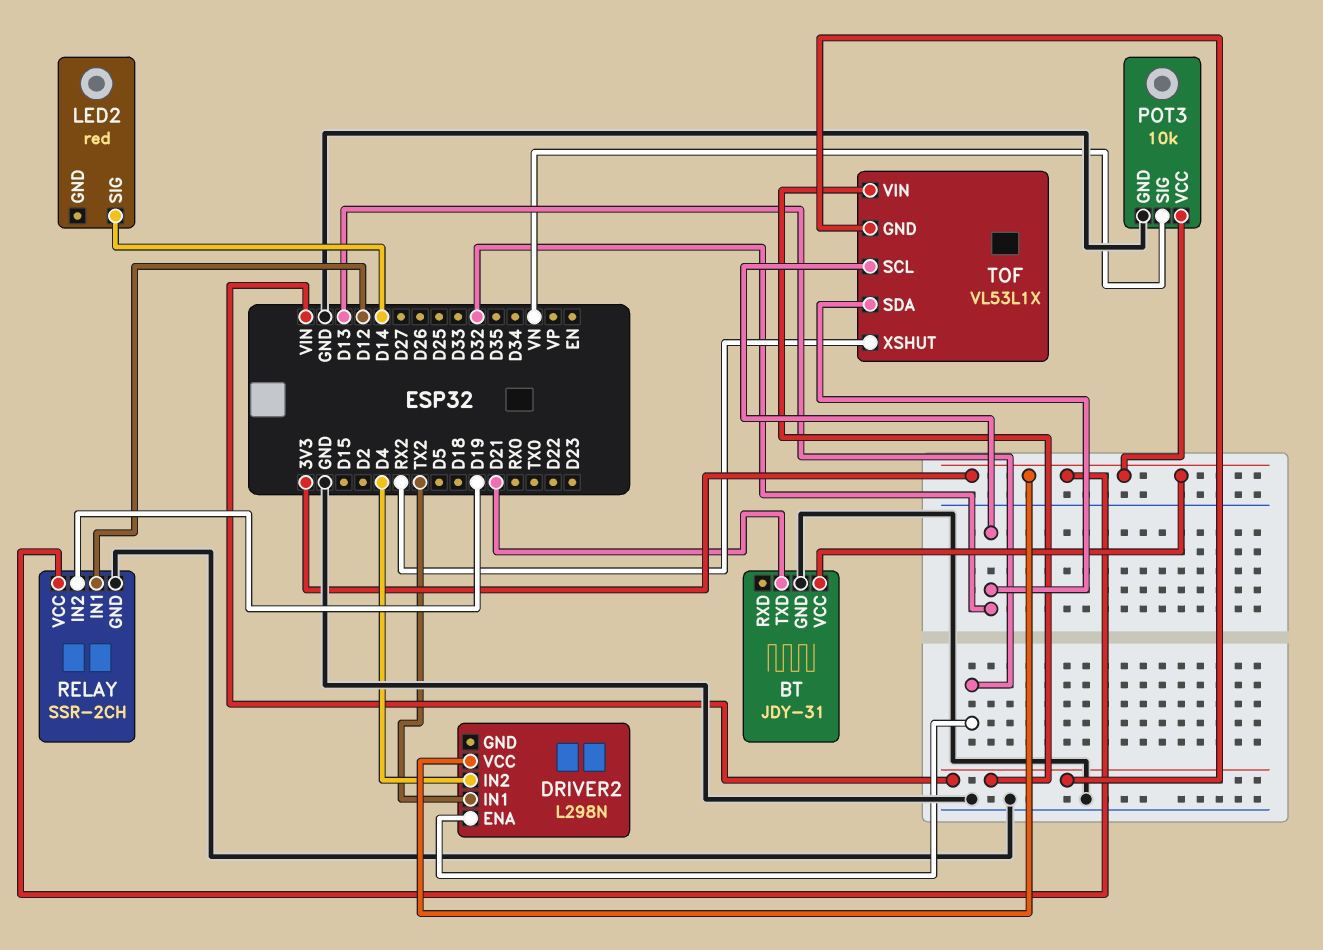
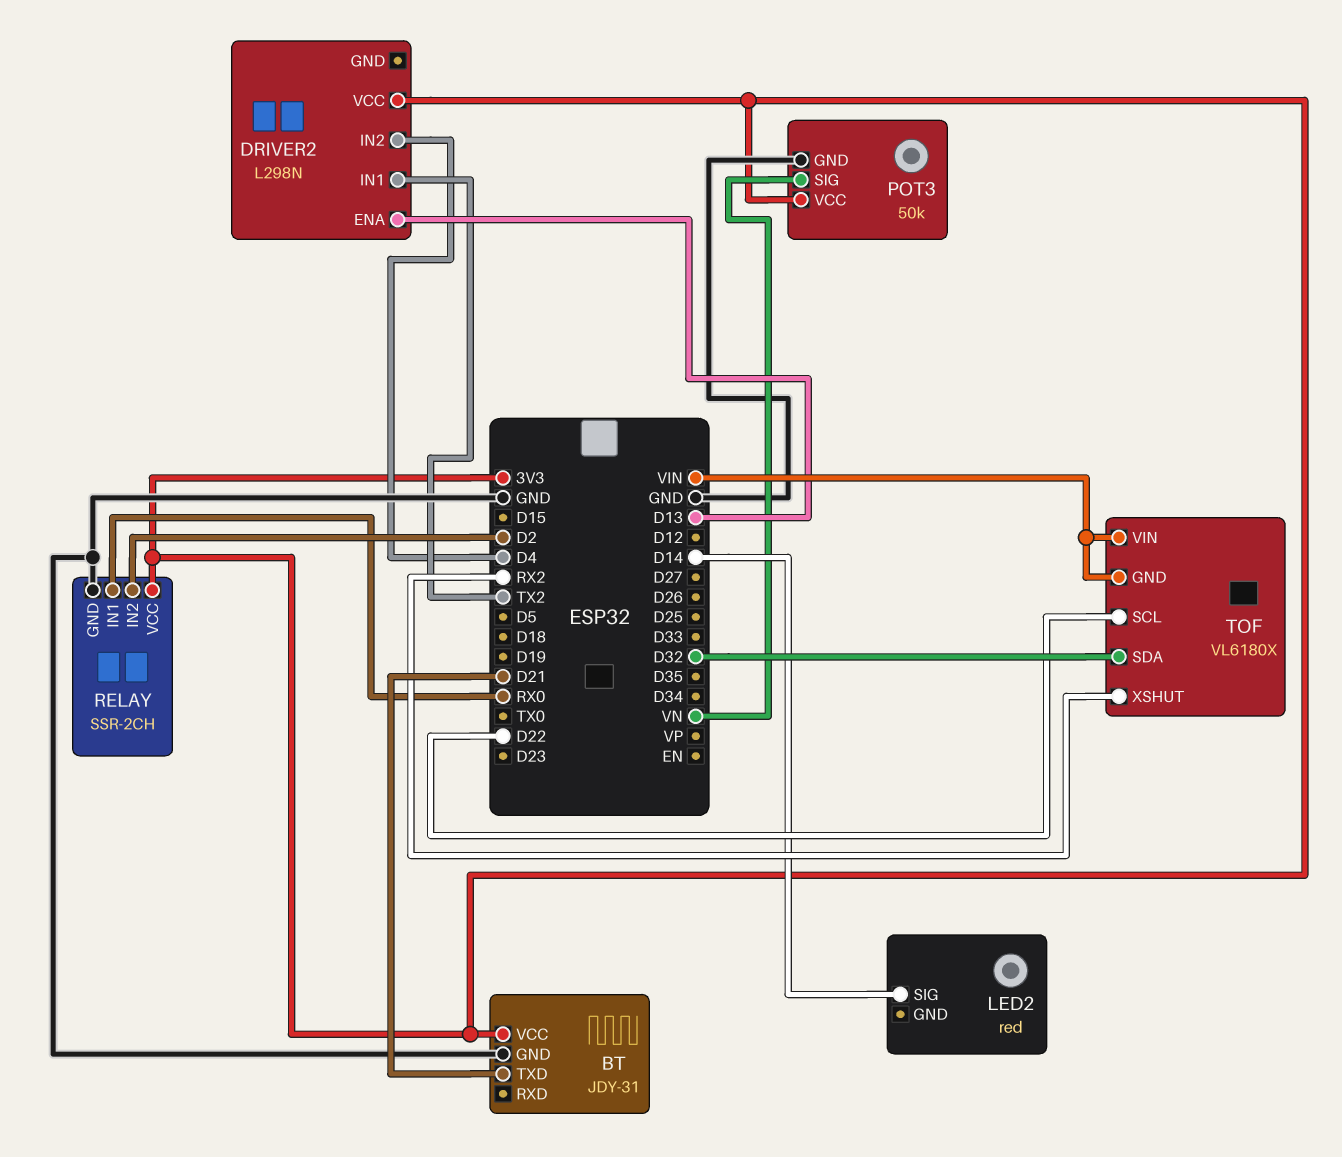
POT3: 10k -> 50k
RELAY pin IN1: D12 -> RX0
RELAY pin IN2: D19 -> D2
TOF: VL53L1X -> VL6180X
TOF pin SCL: D32 -> D22

